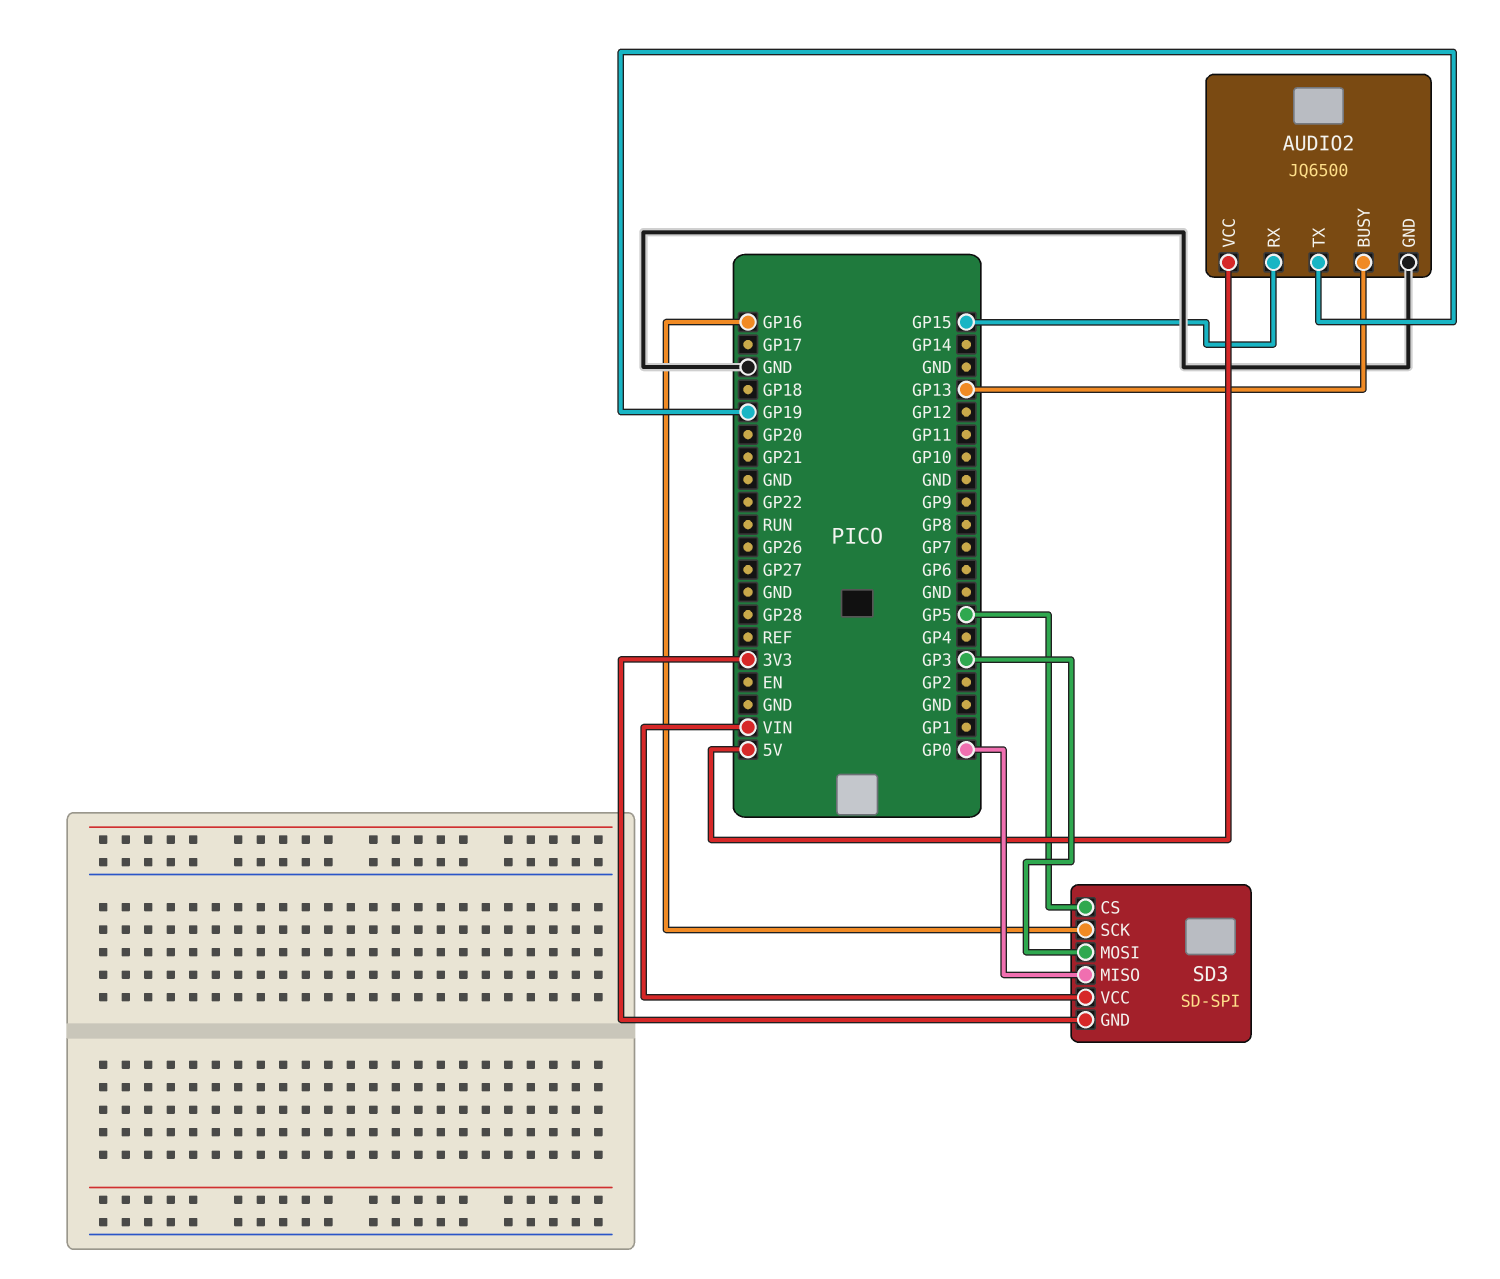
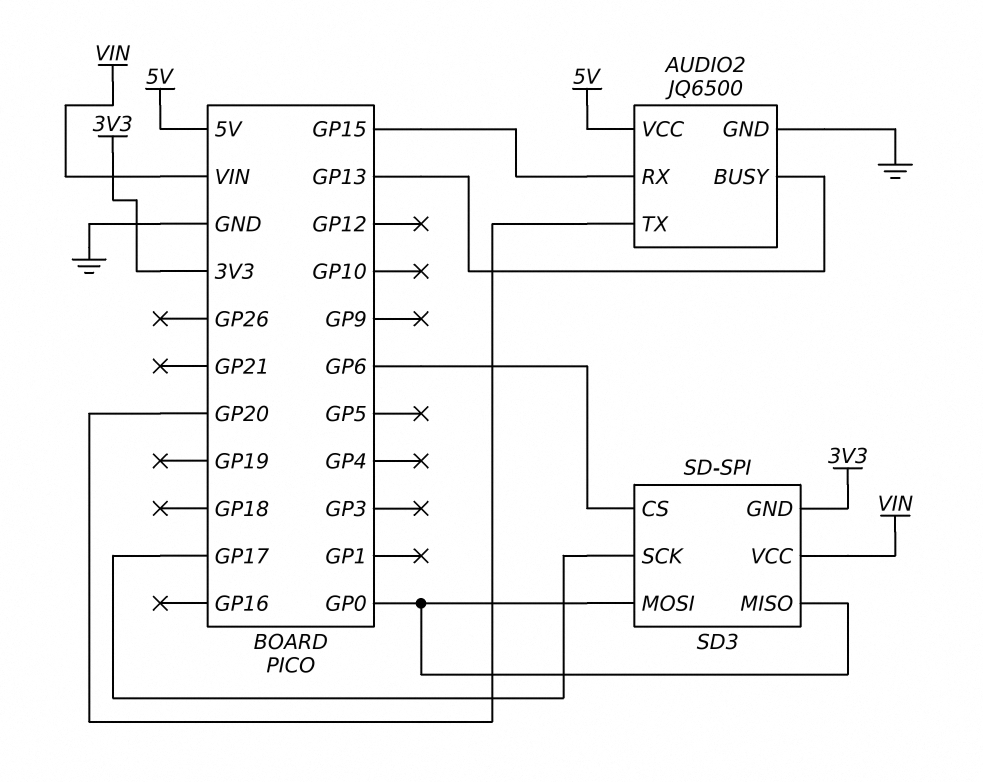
AUDIO2 pin TX: GP19 -> GP20
SD3 pin CS: GP5 -> GP6
SD3 pin MOSI: GP3 -> GP0
SD3 pin SCK: GP16 -> GP17

